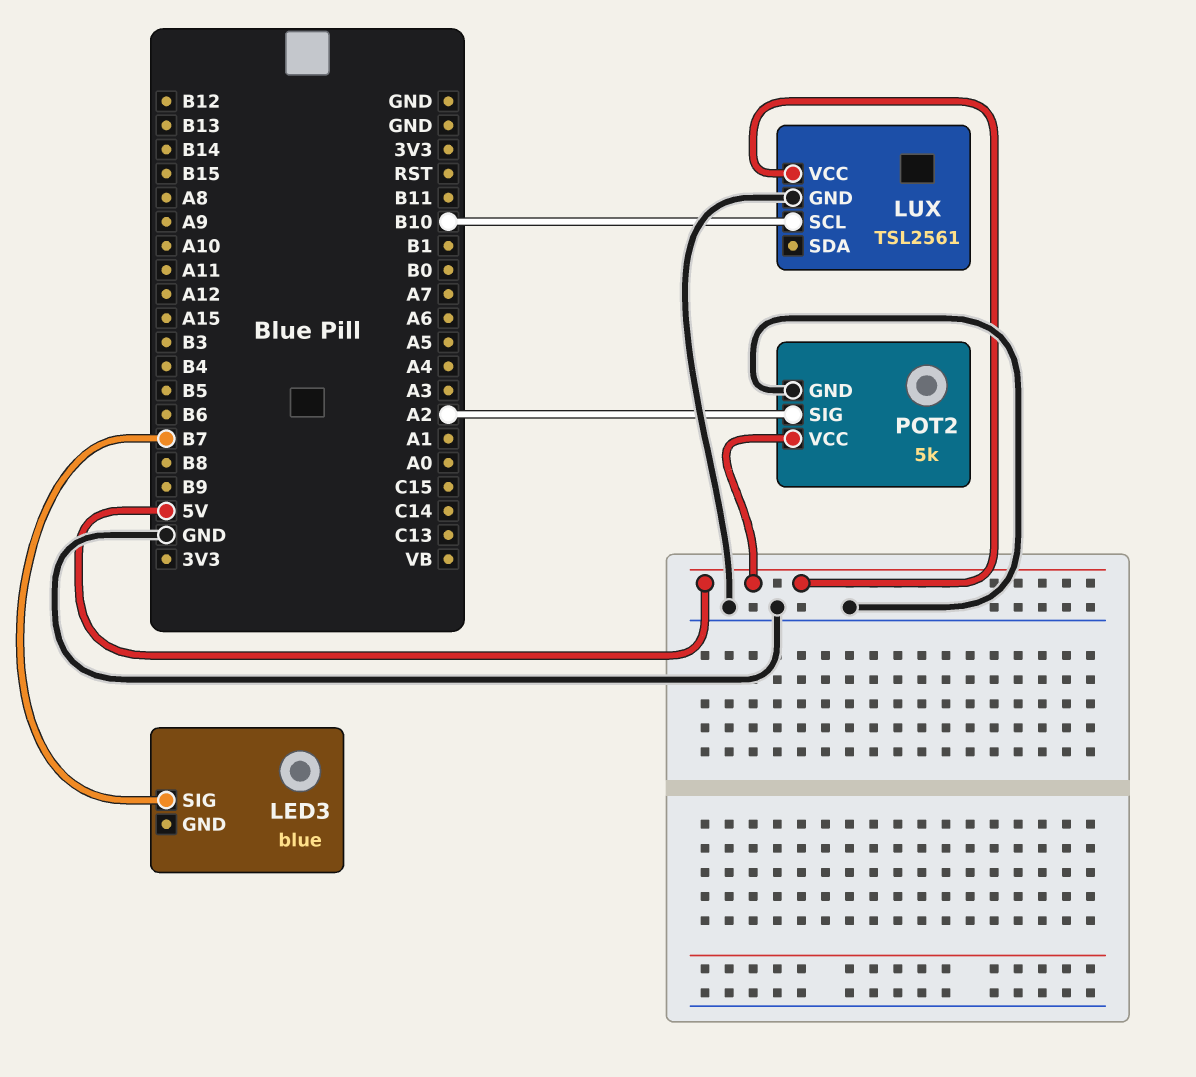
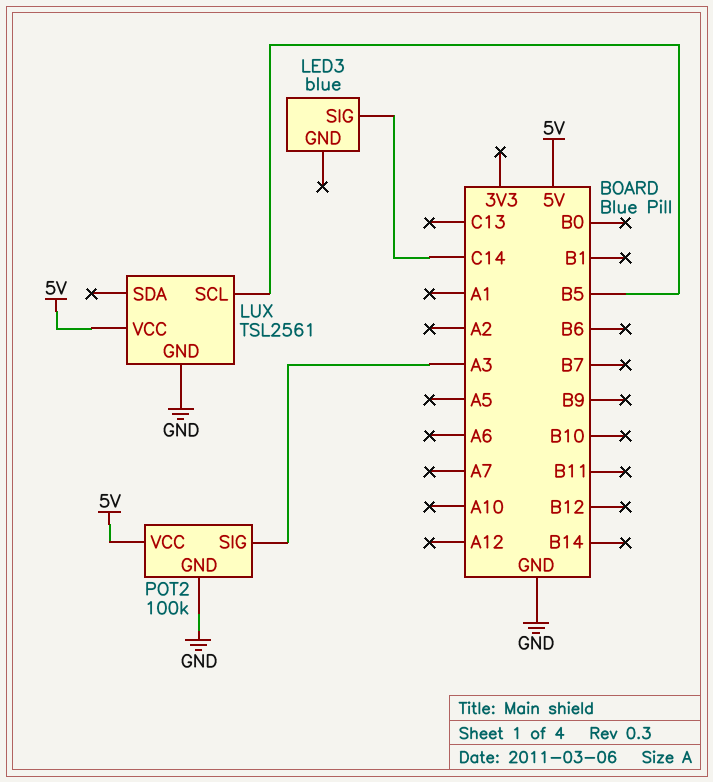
LED3 pin SIG: B7 -> C14
LUX pin SCL: B10 -> B5
POT2: 5k -> 100k
POT2 pin SIG: A2 -> A3

